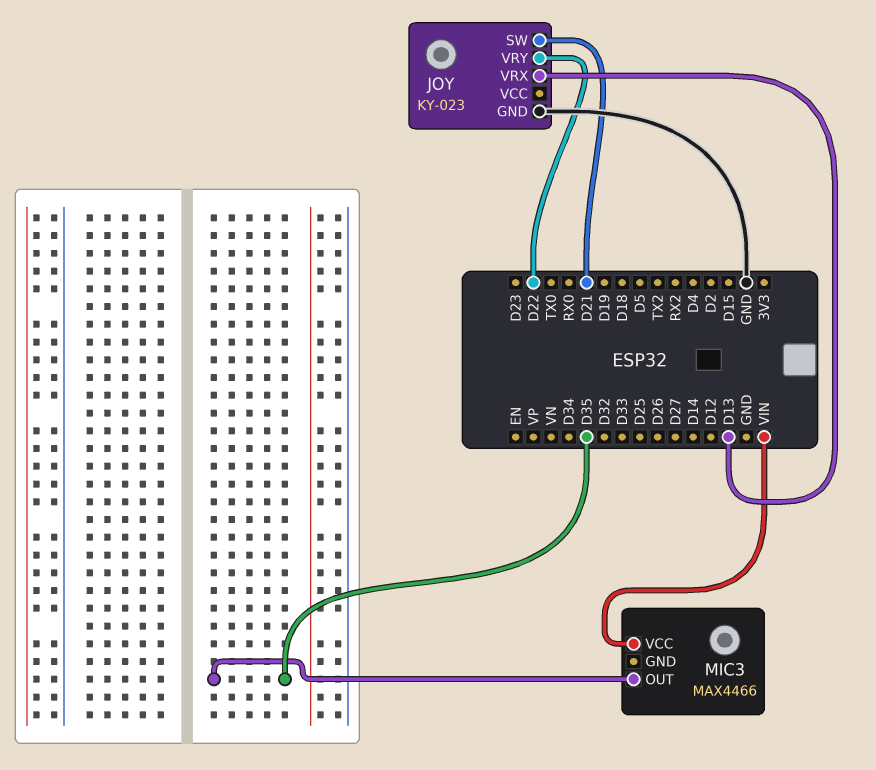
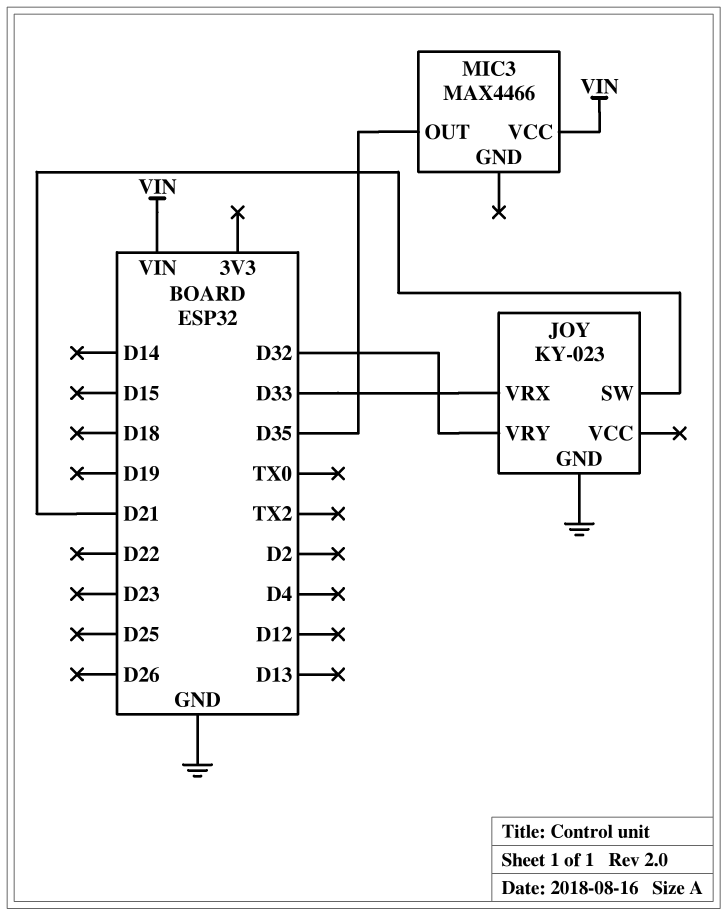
JOY pin VRX: D13 -> D33
JOY pin VRY: D22 -> D32

